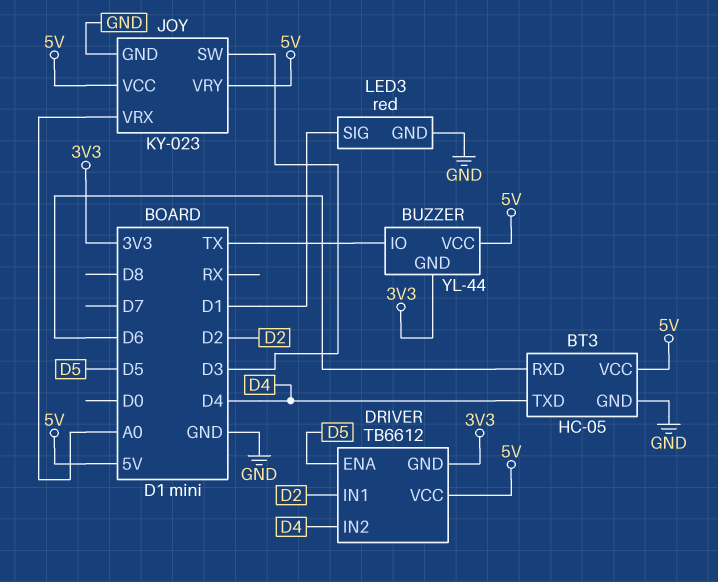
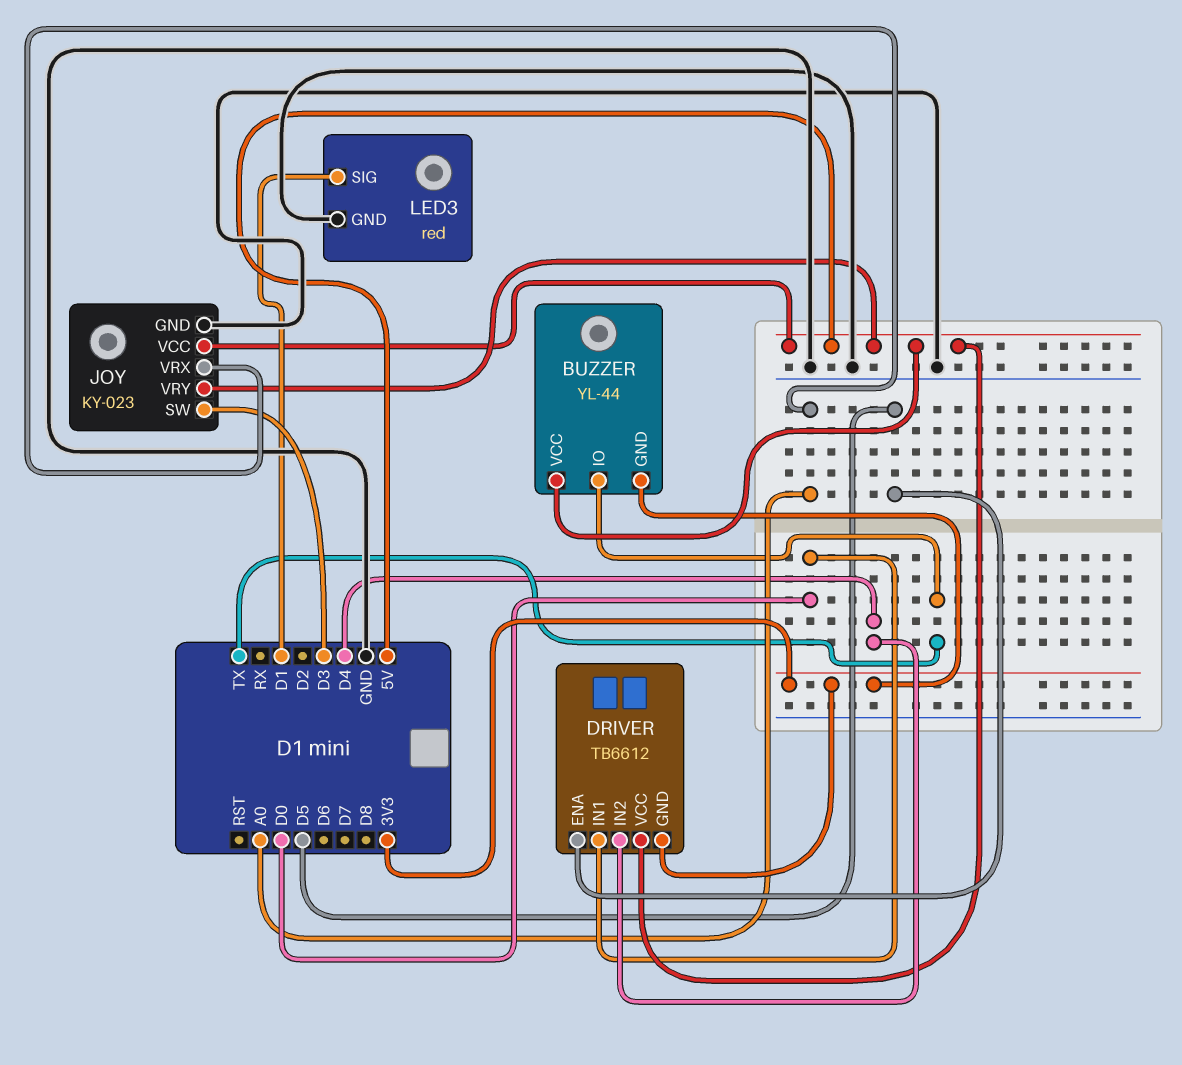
BT3: HC-05 -> none
BT3 pin GND: GND -> none
BT3 pin RXD: D6 -> none
BT3 pin TXD: D4 -> none
BT3 pin VCC: 5V -> none
DRIVER pin IN1: D2 -> D0

